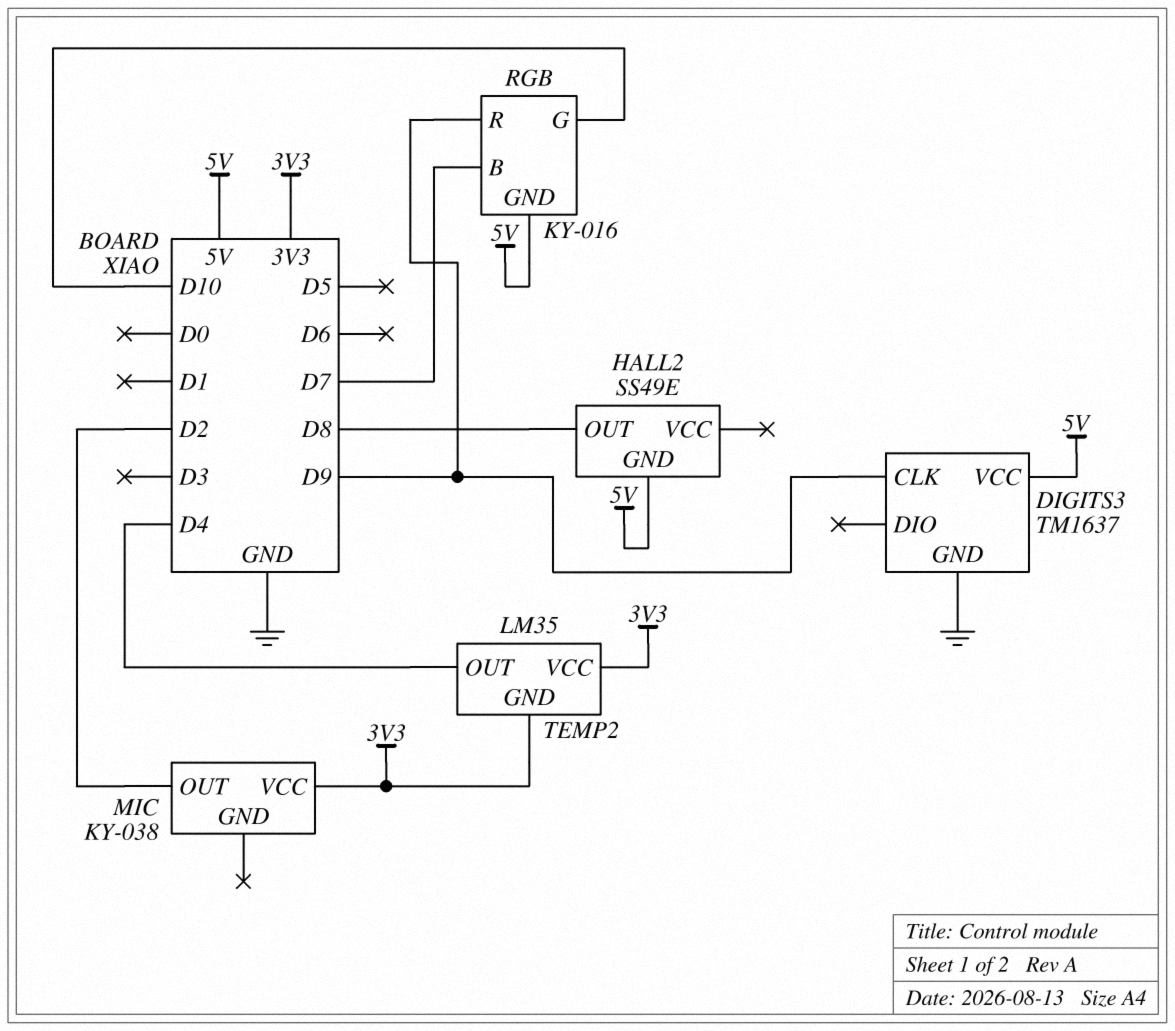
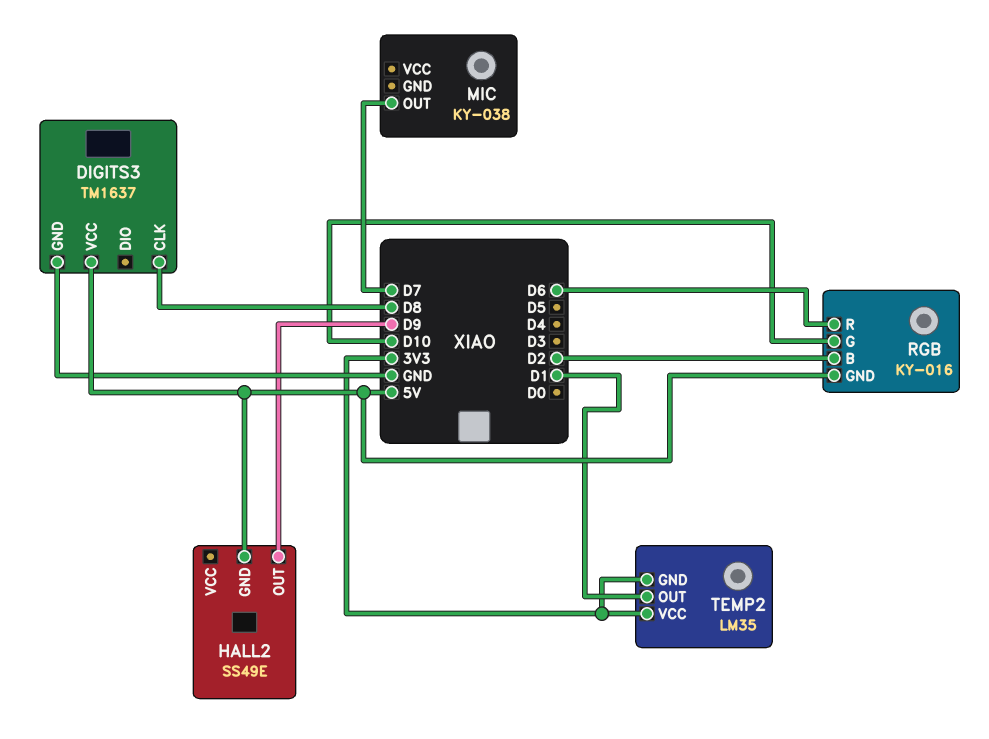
DIGITS3 pin CLK: D9 -> D8
HALL2 pin OUT: D8 -> D9
MIC pin OUT: D2 -> D7
MIC pin VCC: 3V3 -> none
RGB pin B: D7 -> D2
RGB pin R: D9 -> D6
TEMP2 pin OUT: D4 -> D1

